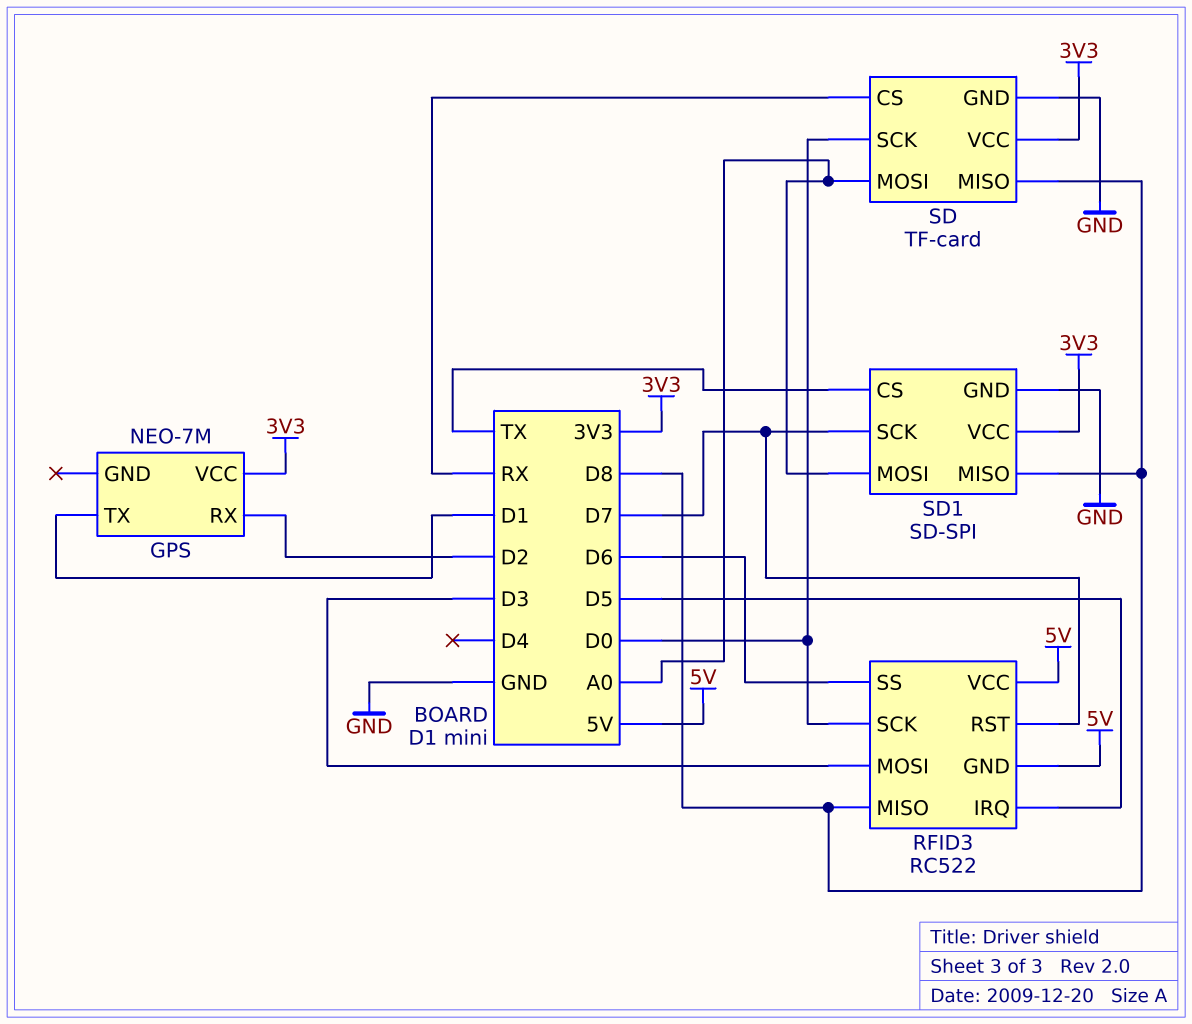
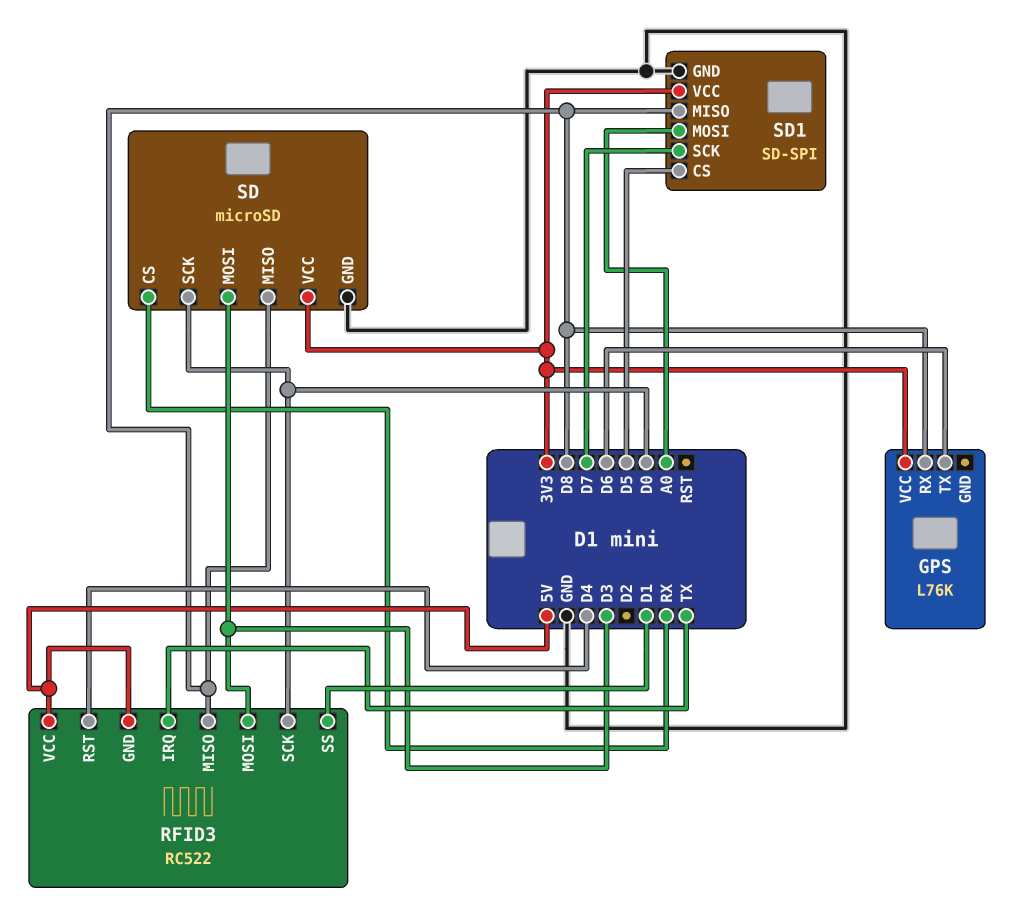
GPS: NEO-7M -> L76K
GPS pin RX: D2 -> D8
GPS pin TX: D1 -> D6
RFID3 pin IRQ: D5 -> TX
RFID3 pin RST: D7 -> D4
RFID3 pin SS: D6 -> D1
SD: TF-card -> microSD
SD pin MOSI: A0 -> D3
SD1 pin CS: TX -> D5

